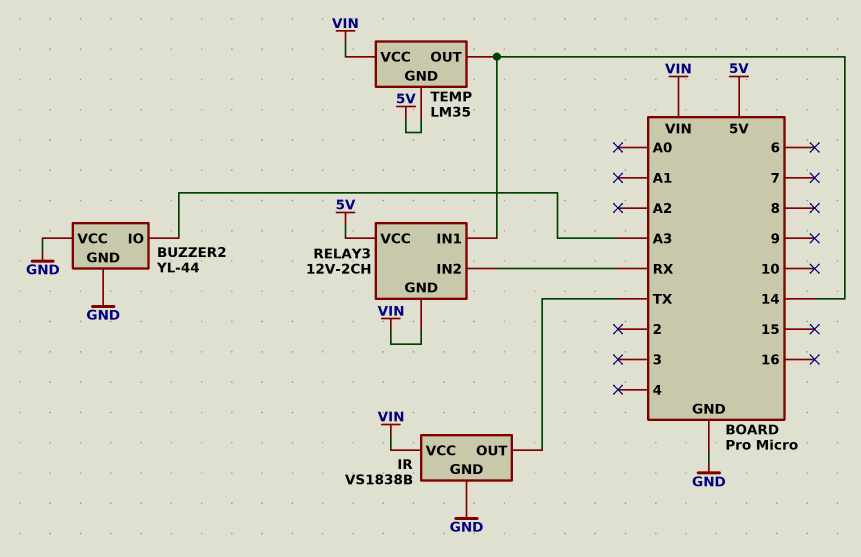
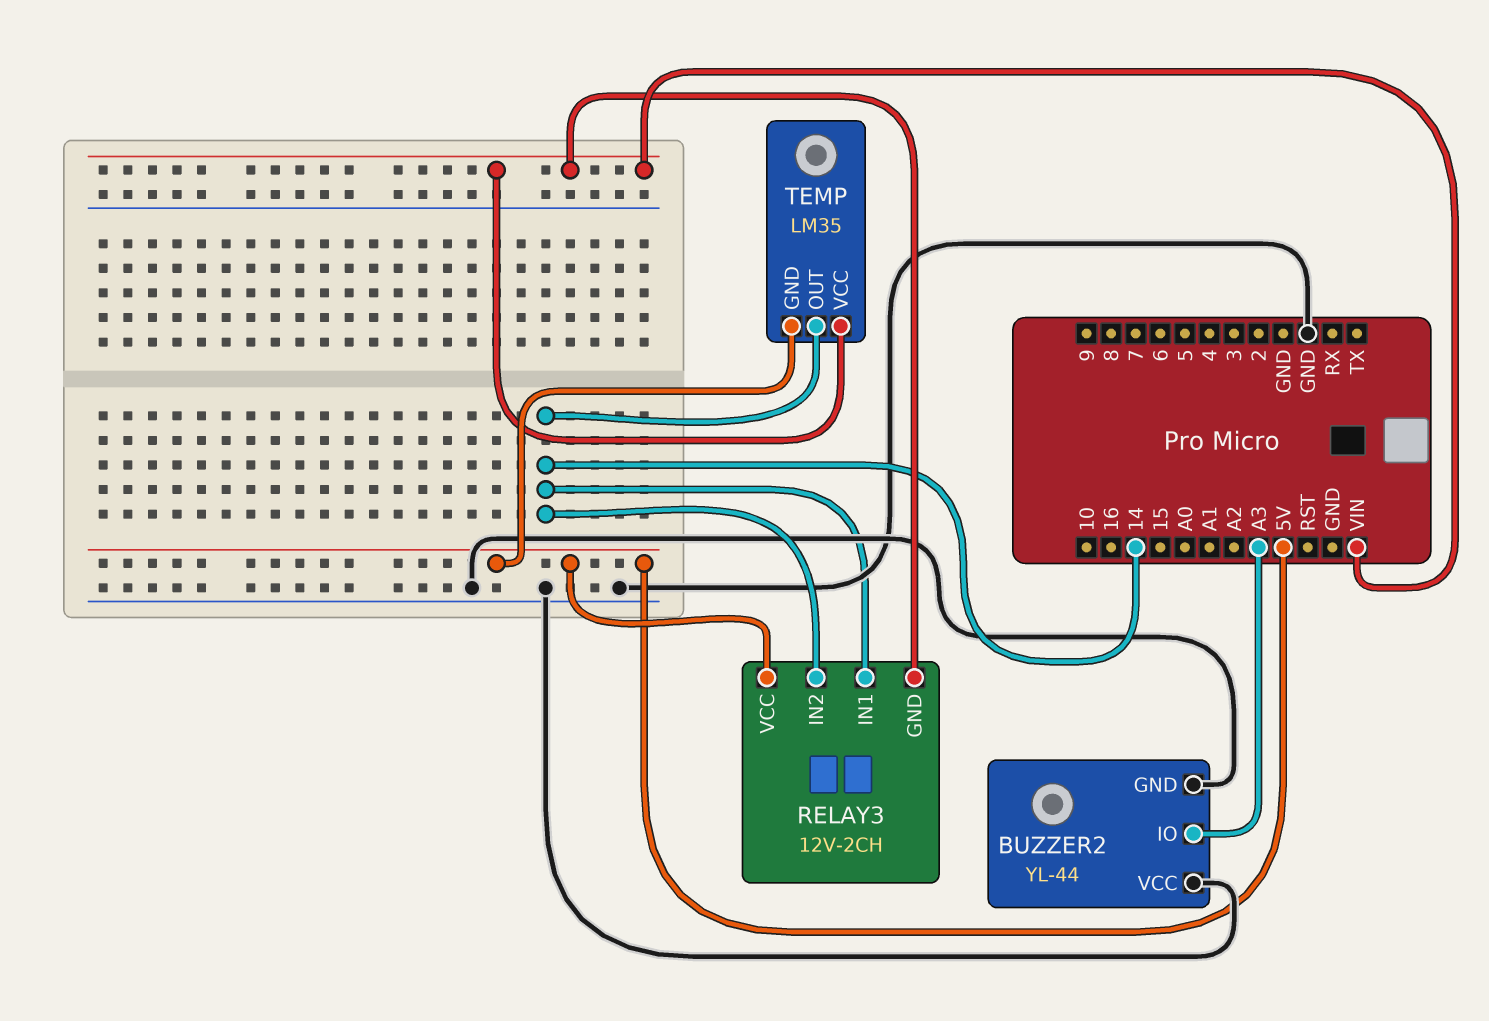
IR: VS1838B -> none
IR pin GND: GND -> none
IR pin OUT: TX -> none
IR pin VCC: VIN -> none
RELAY3 pin IN2: RX -> 14

